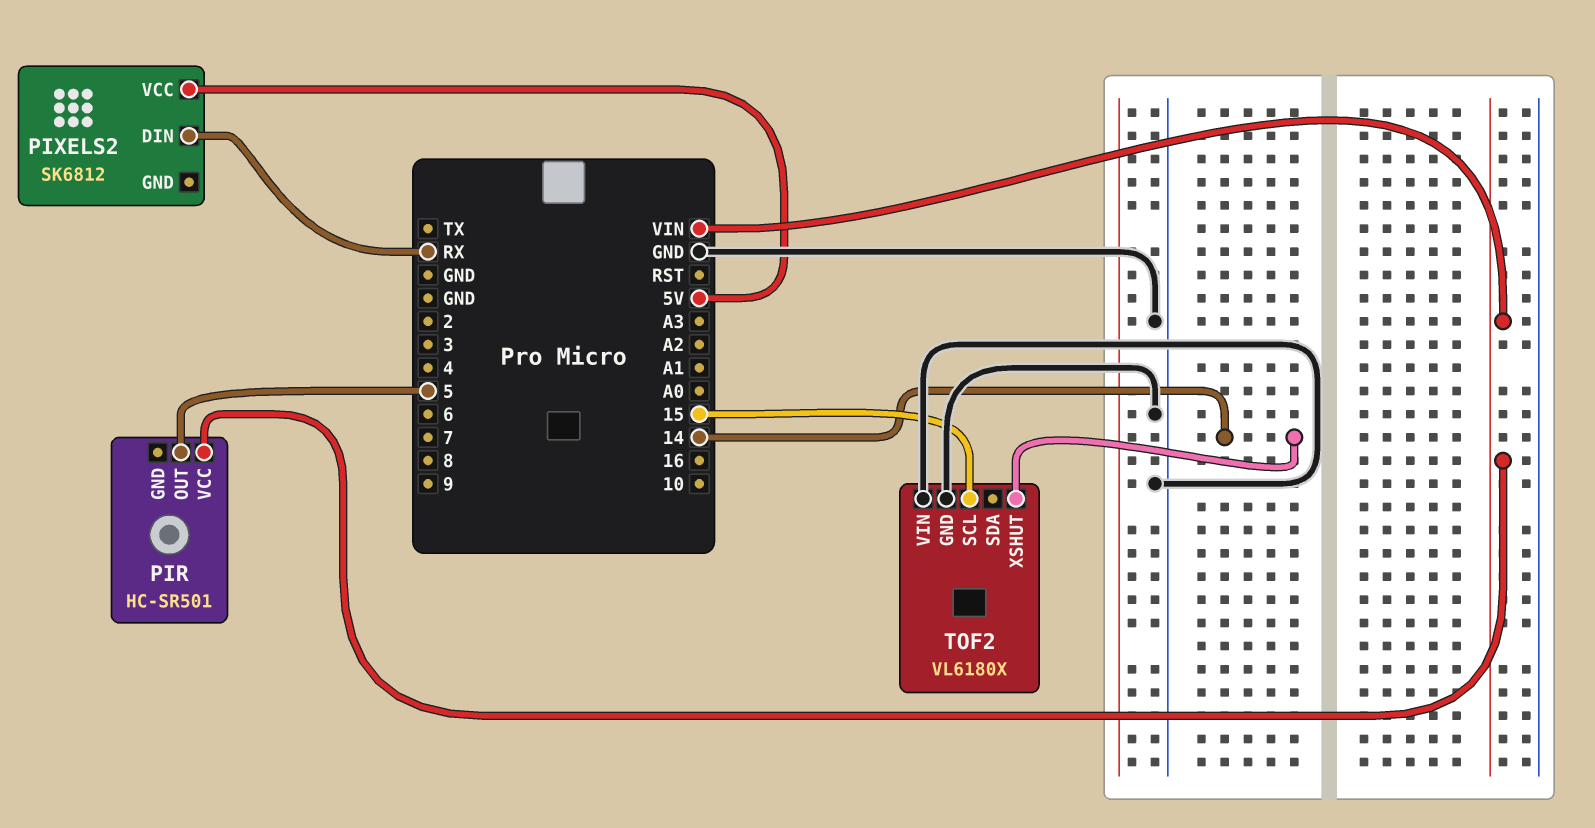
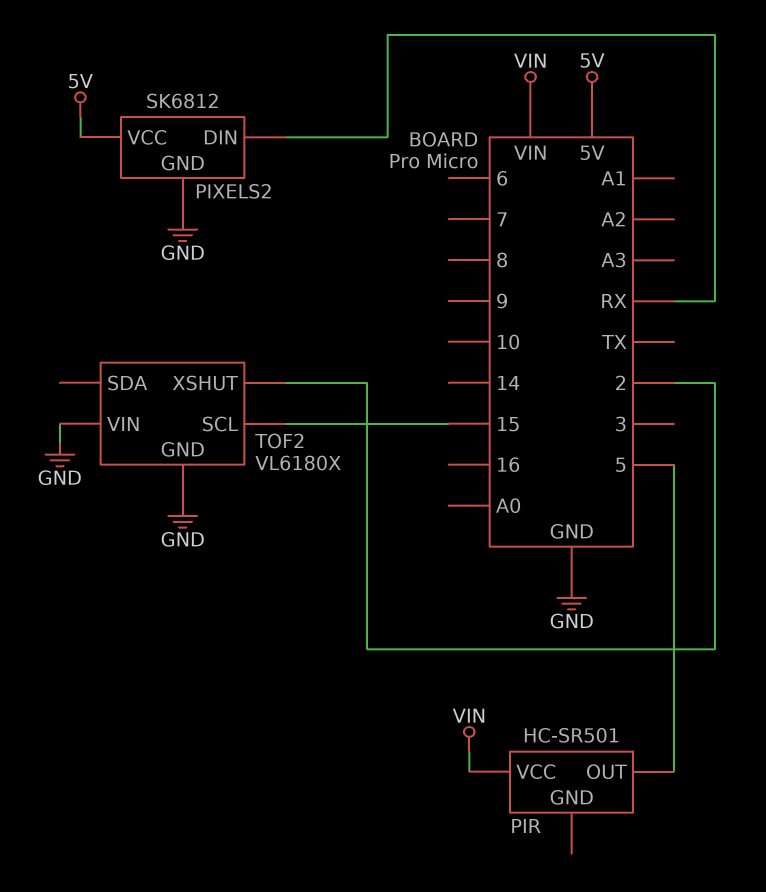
PIXELS2 pin GND: none -> GND
TOF2 pin XSHUT: 14 -> 2

